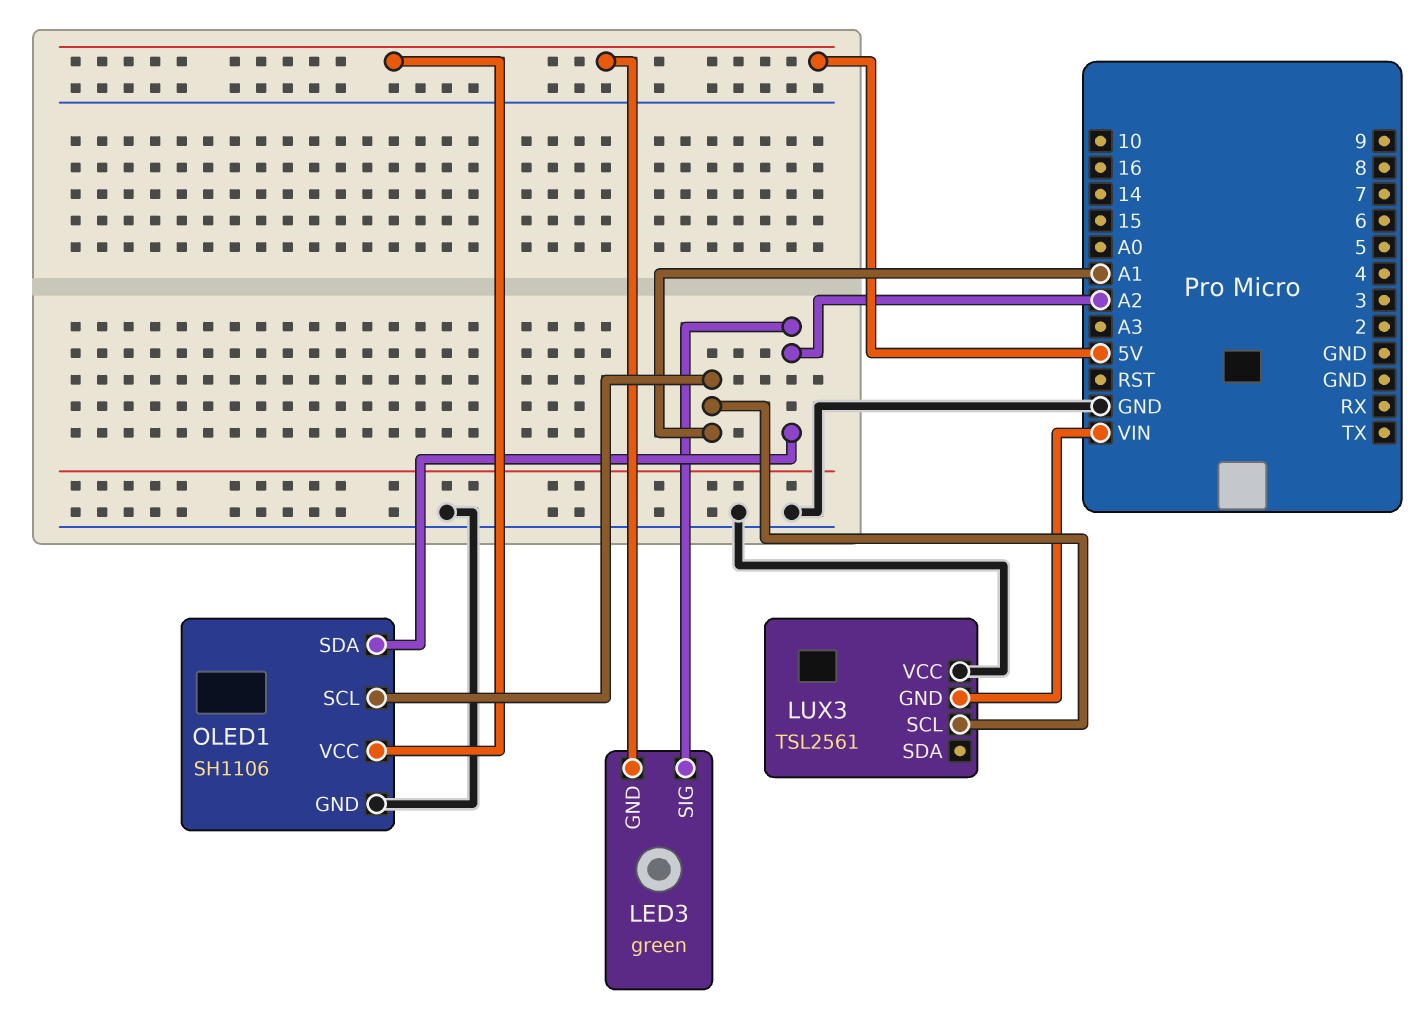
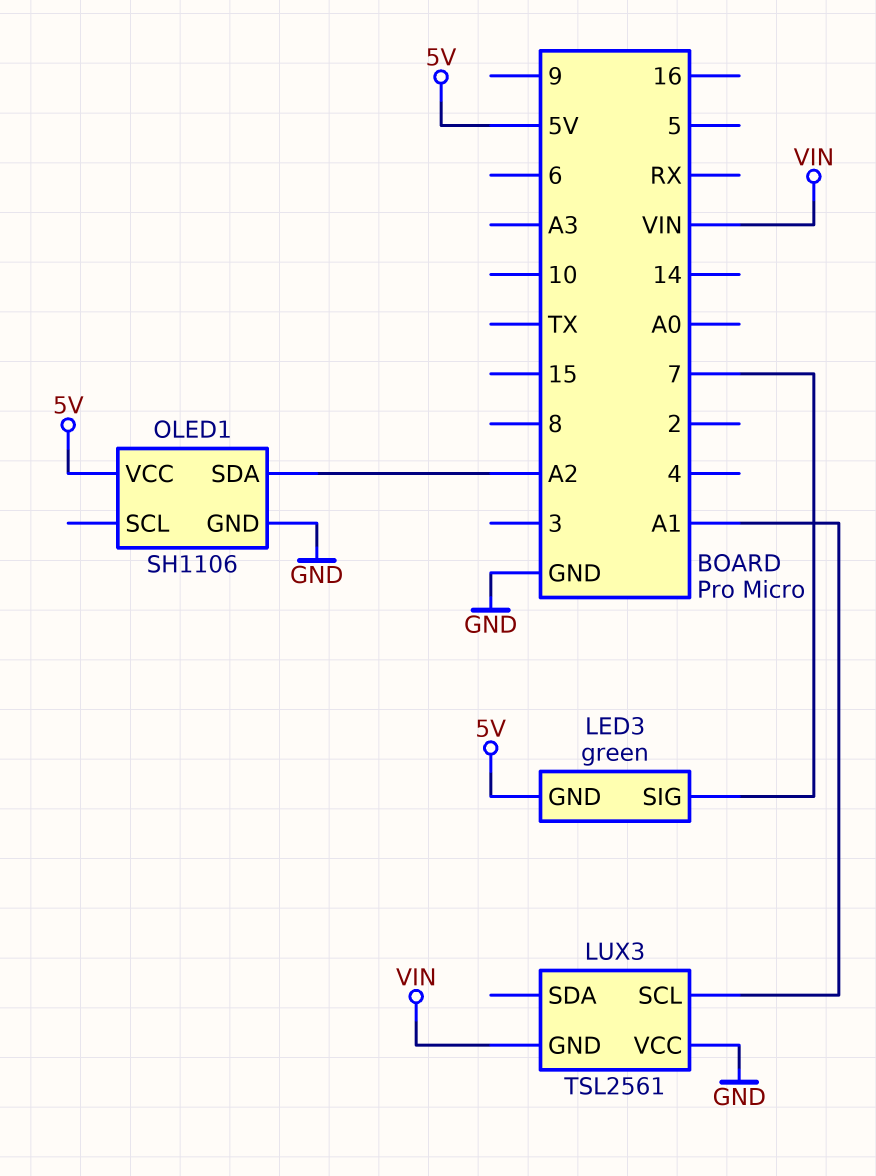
LED3 pin SIG: A2 -> 7
OLED1 pin SCL: A1 -> none

